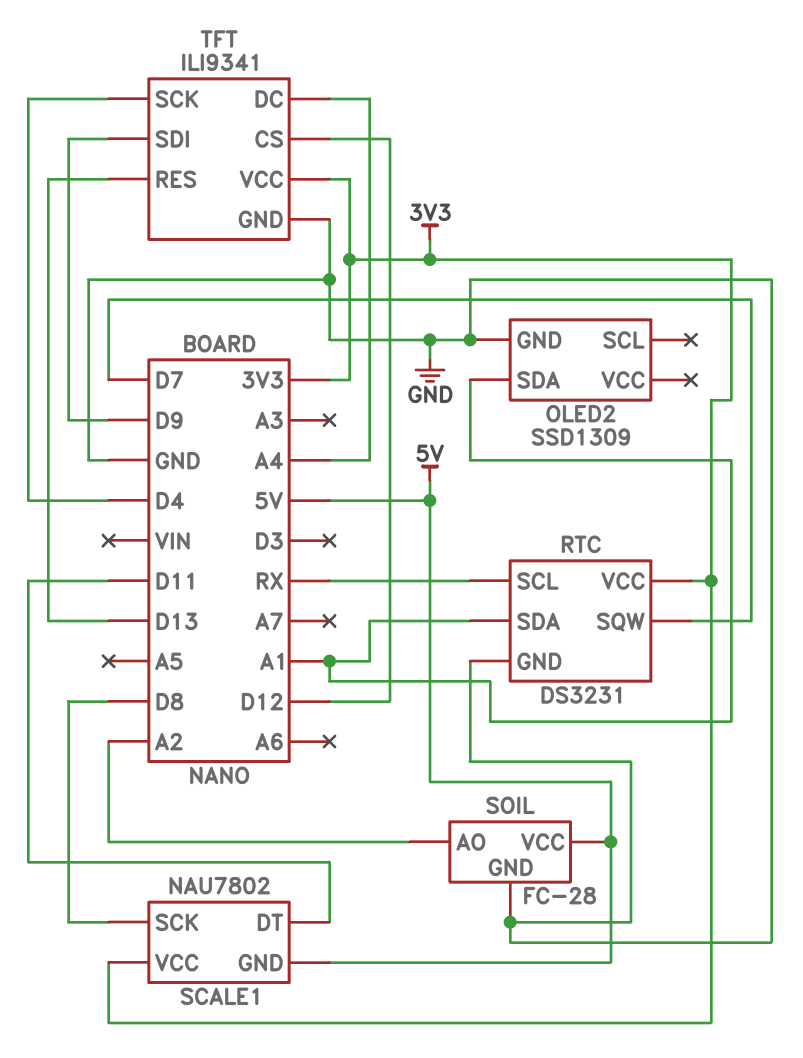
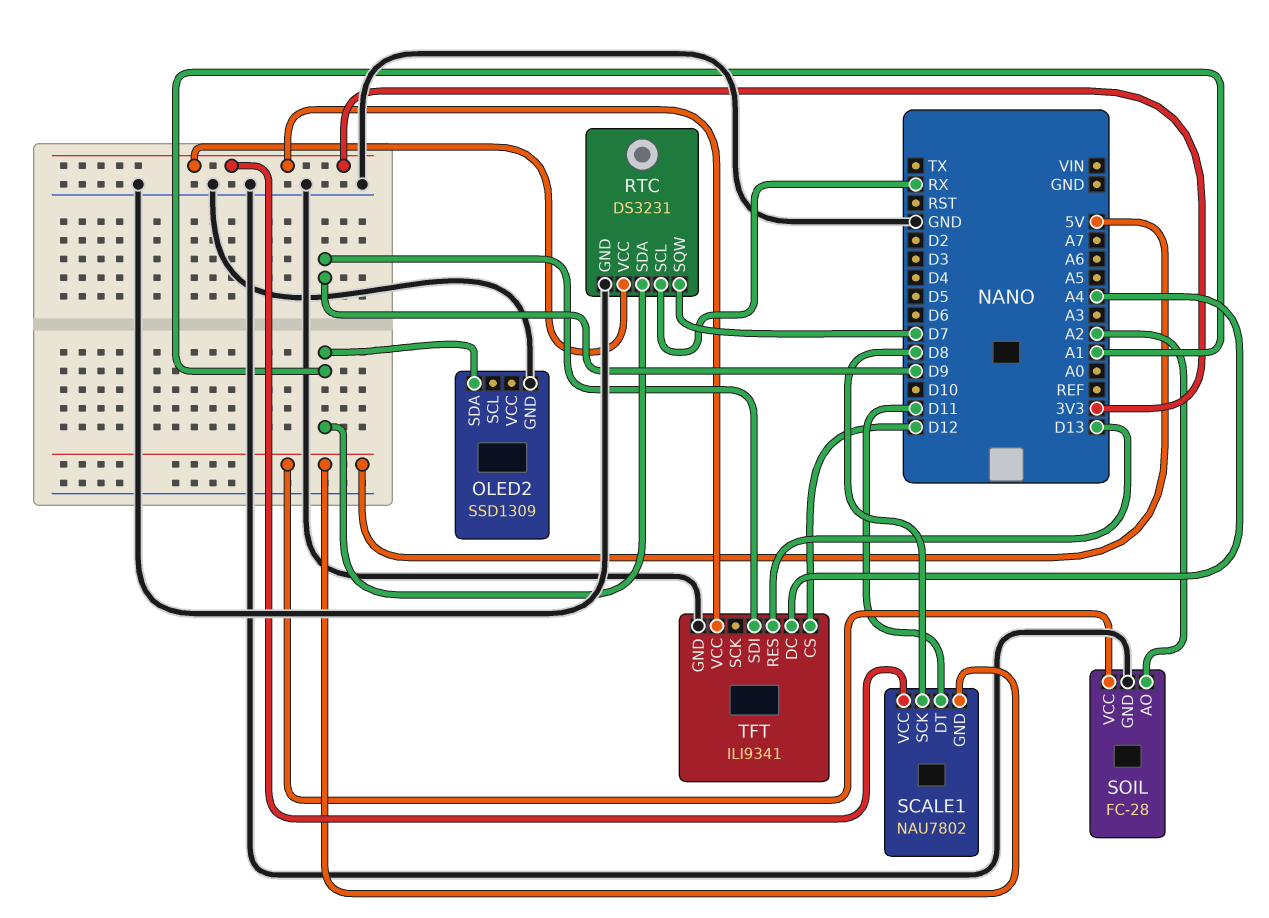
TFT pin SCK: D4 -> none

